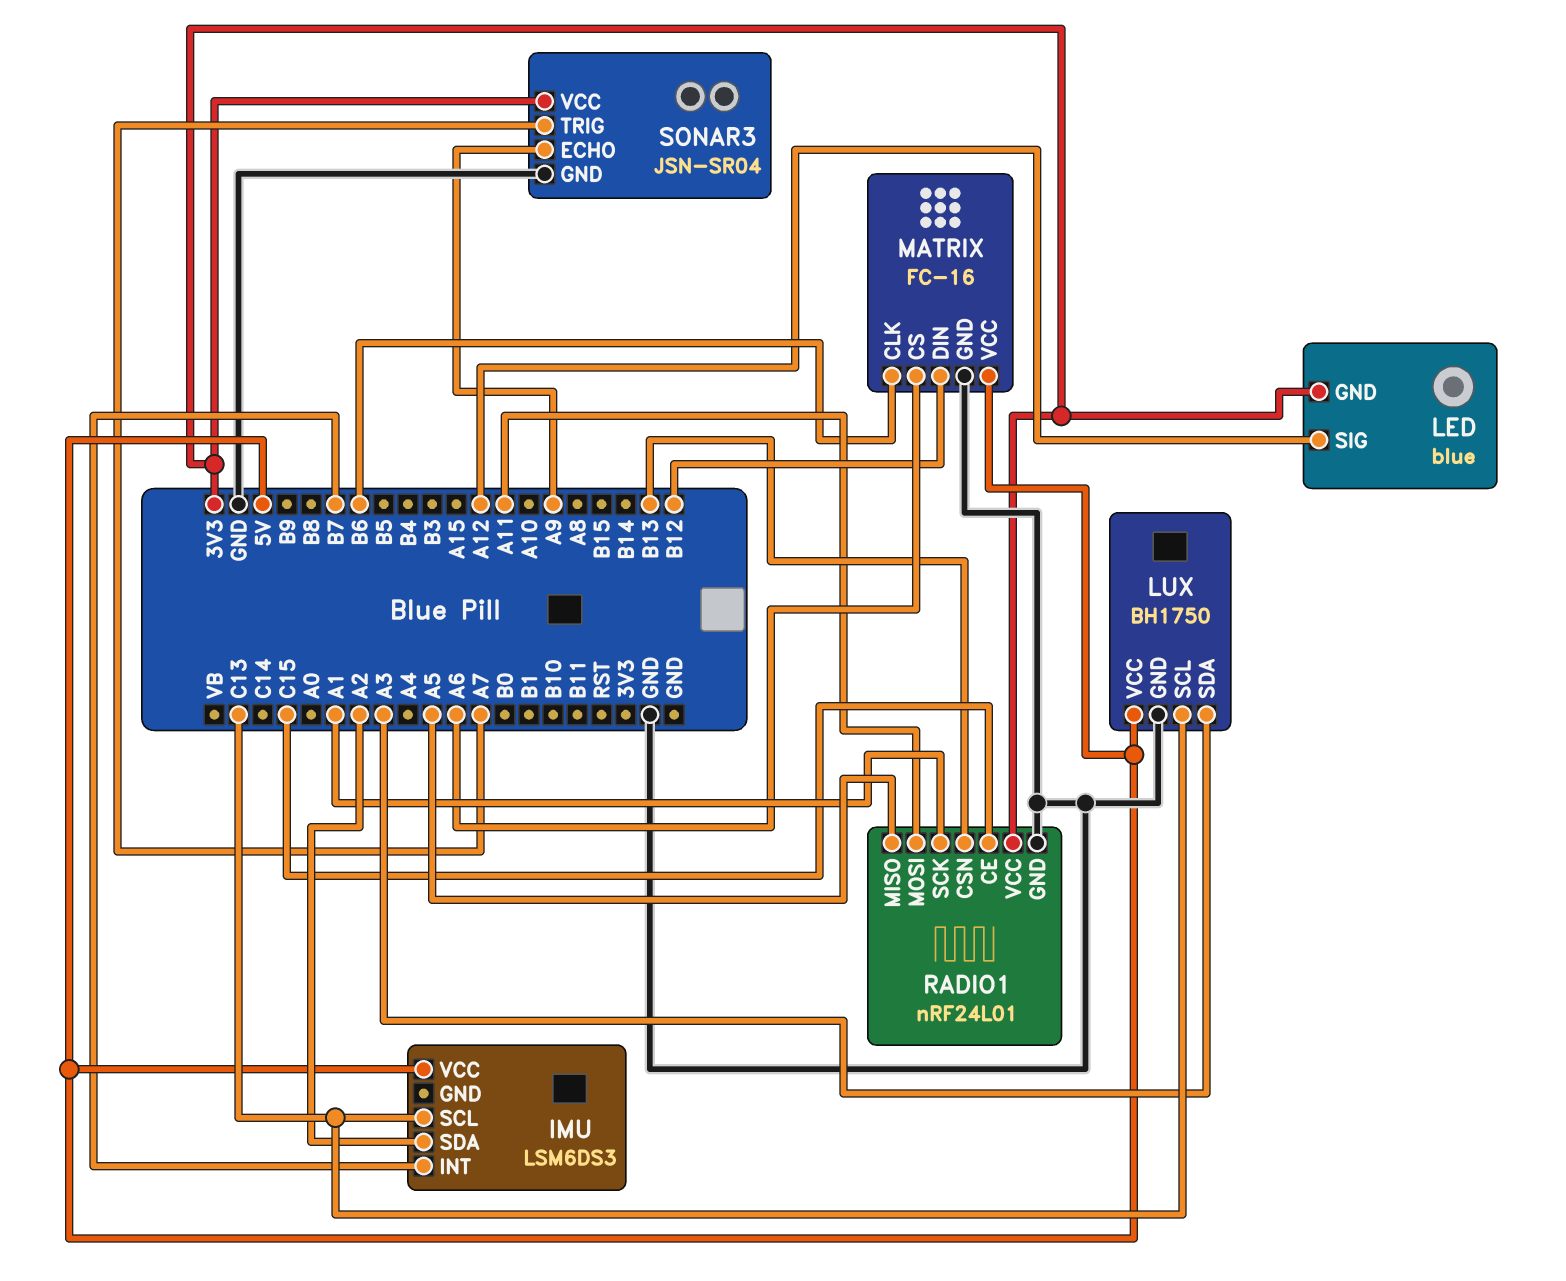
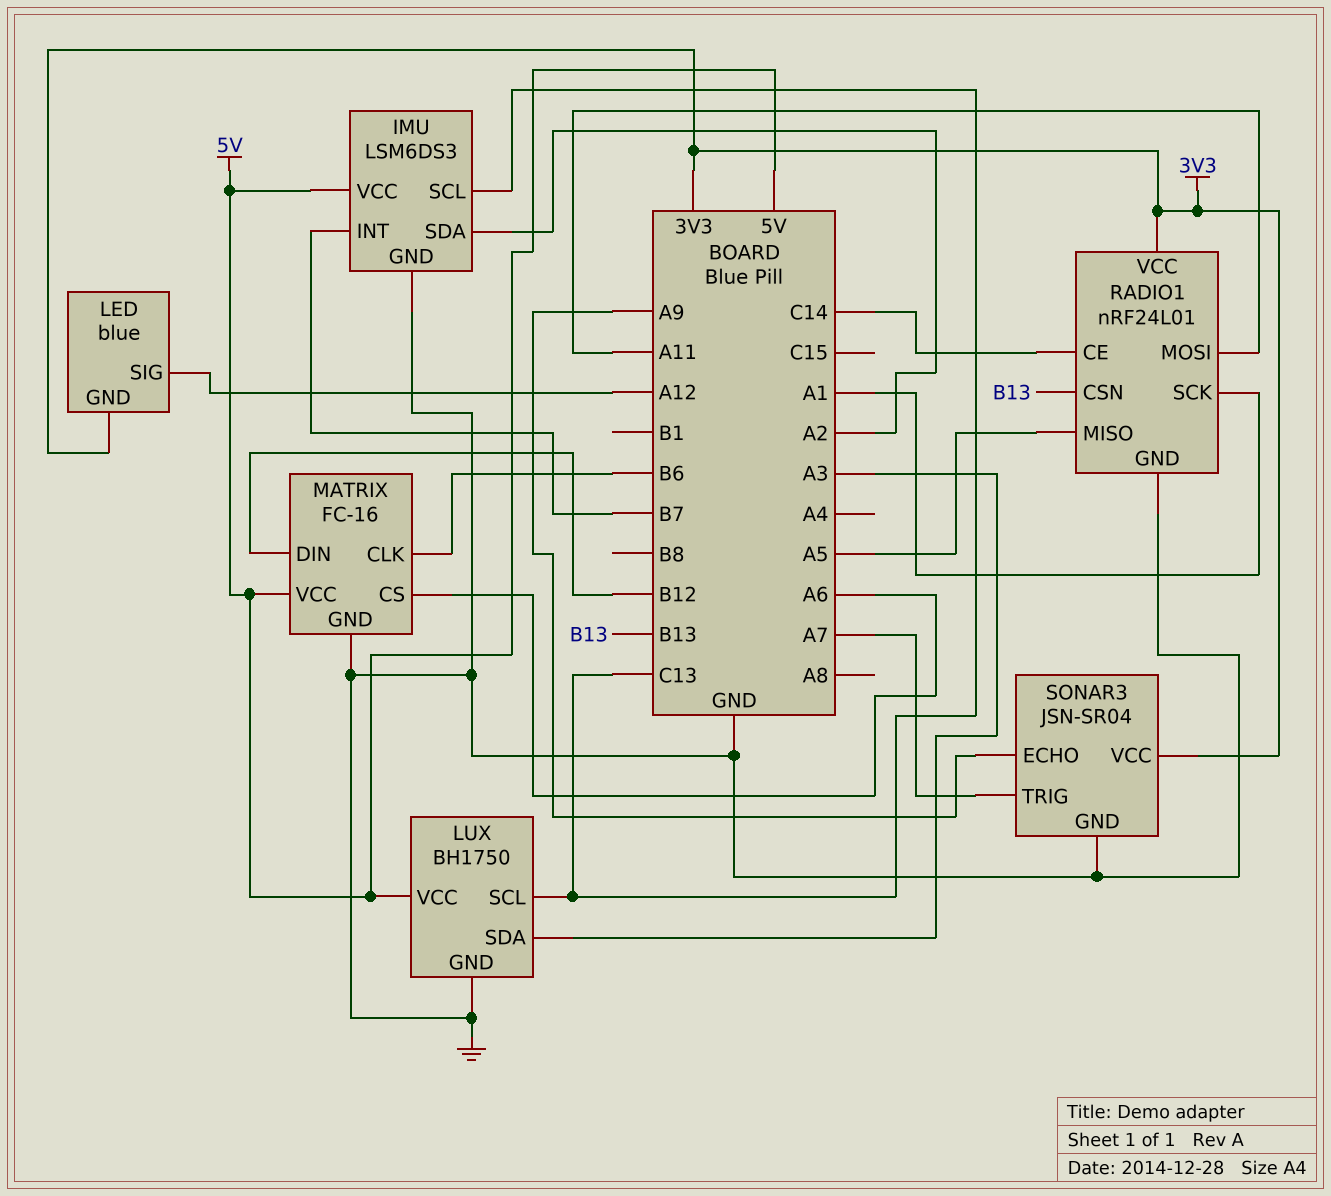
IMU pin GND: none -> GND
RADIO1 pin CE: C15 -> C14

